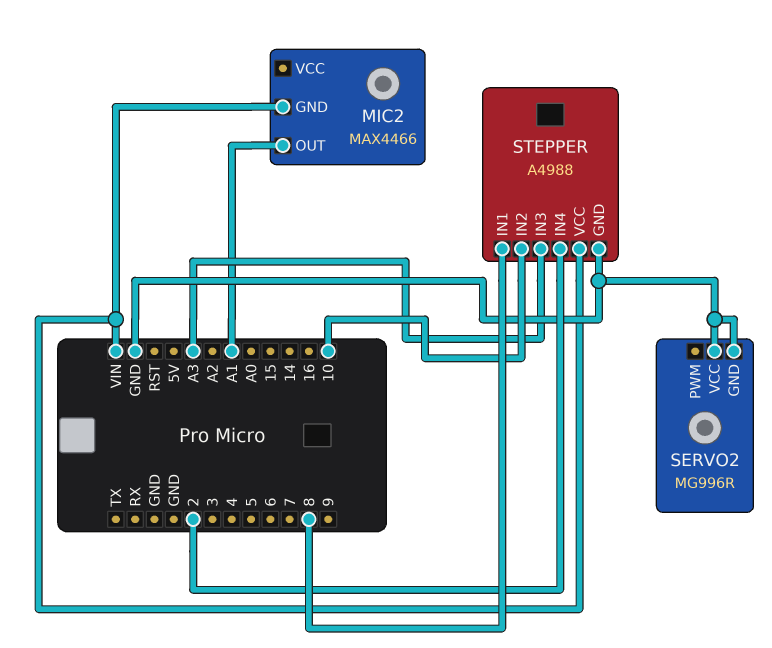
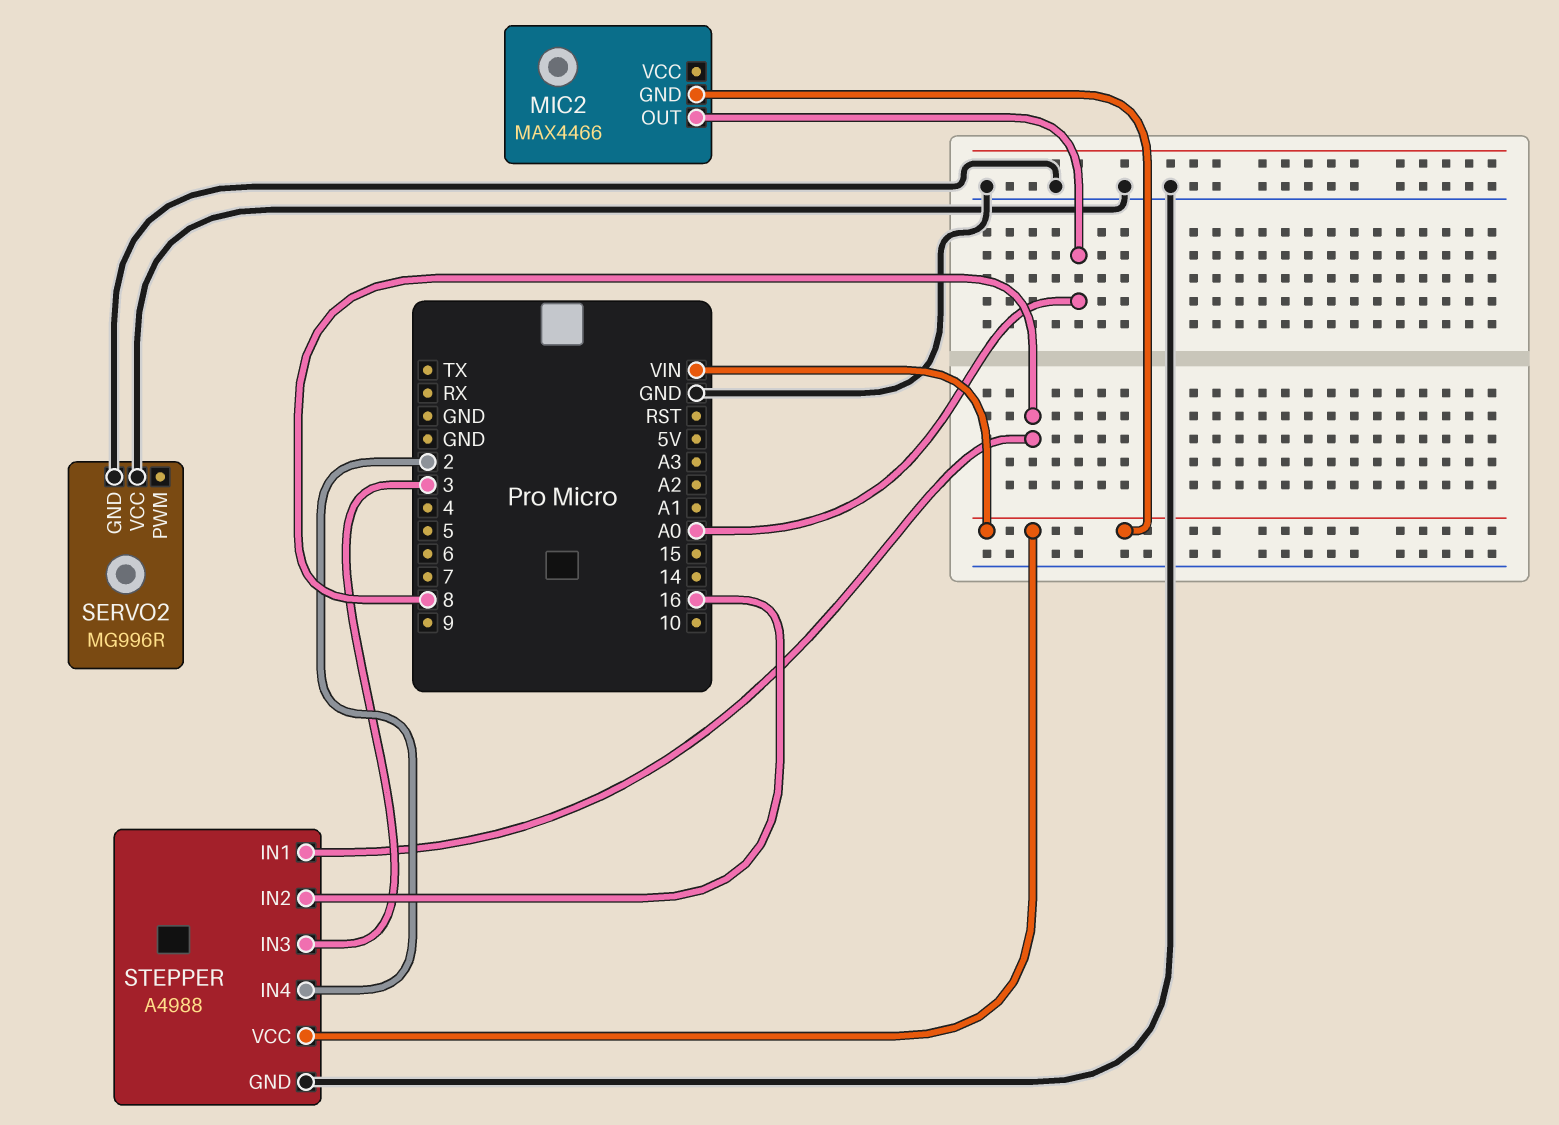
MIC2 pin OUT: A1 -> A0
STEPPER pin IN2: 10 -> 16
STEPPER pin IN3: A3 -> 3

